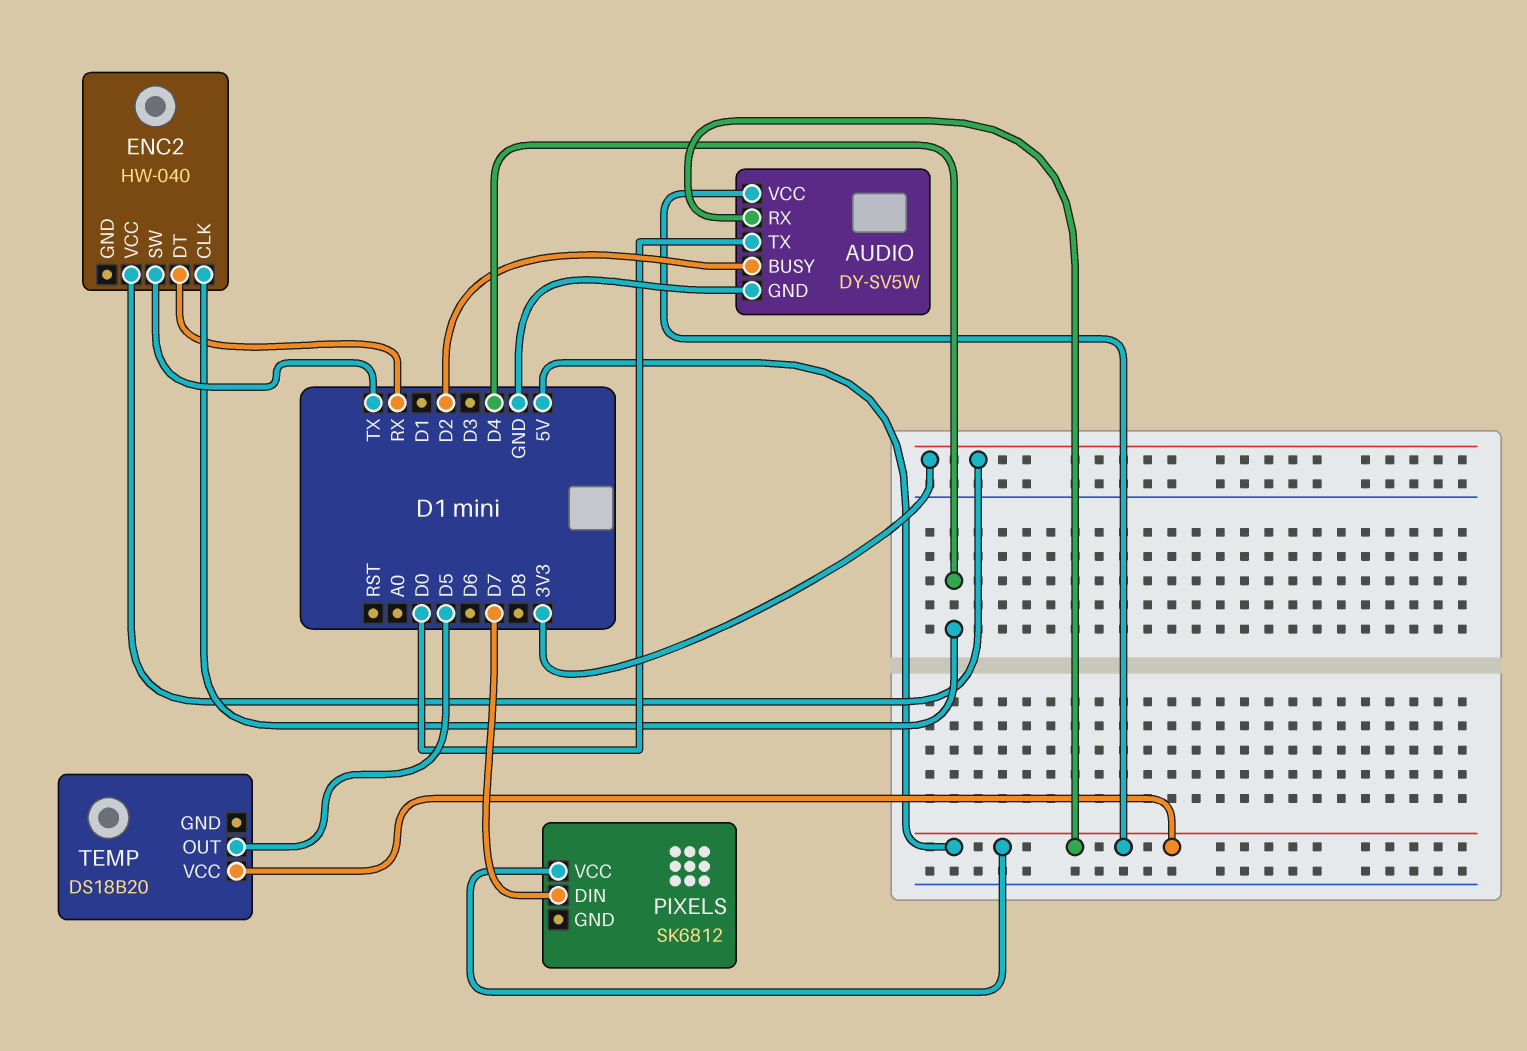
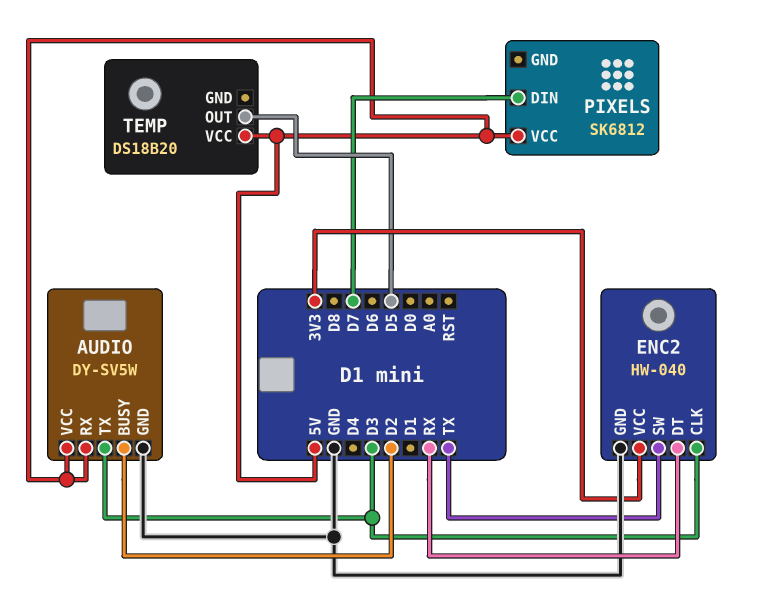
AUDIO pin TX: D0 -> D3
ENC2 pin CLK: D4 -> D3
ENC2 pin GND: none -> GND

